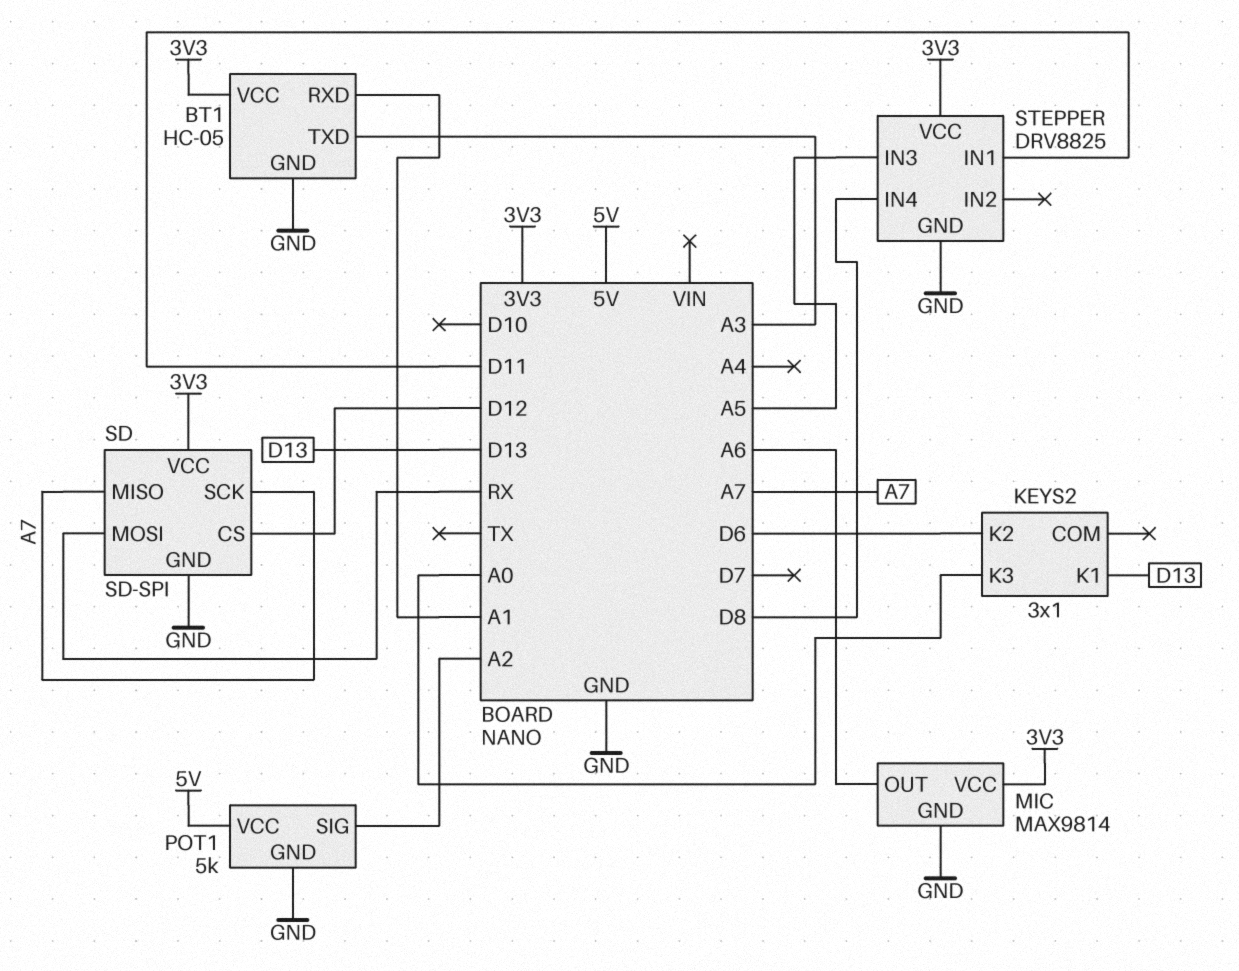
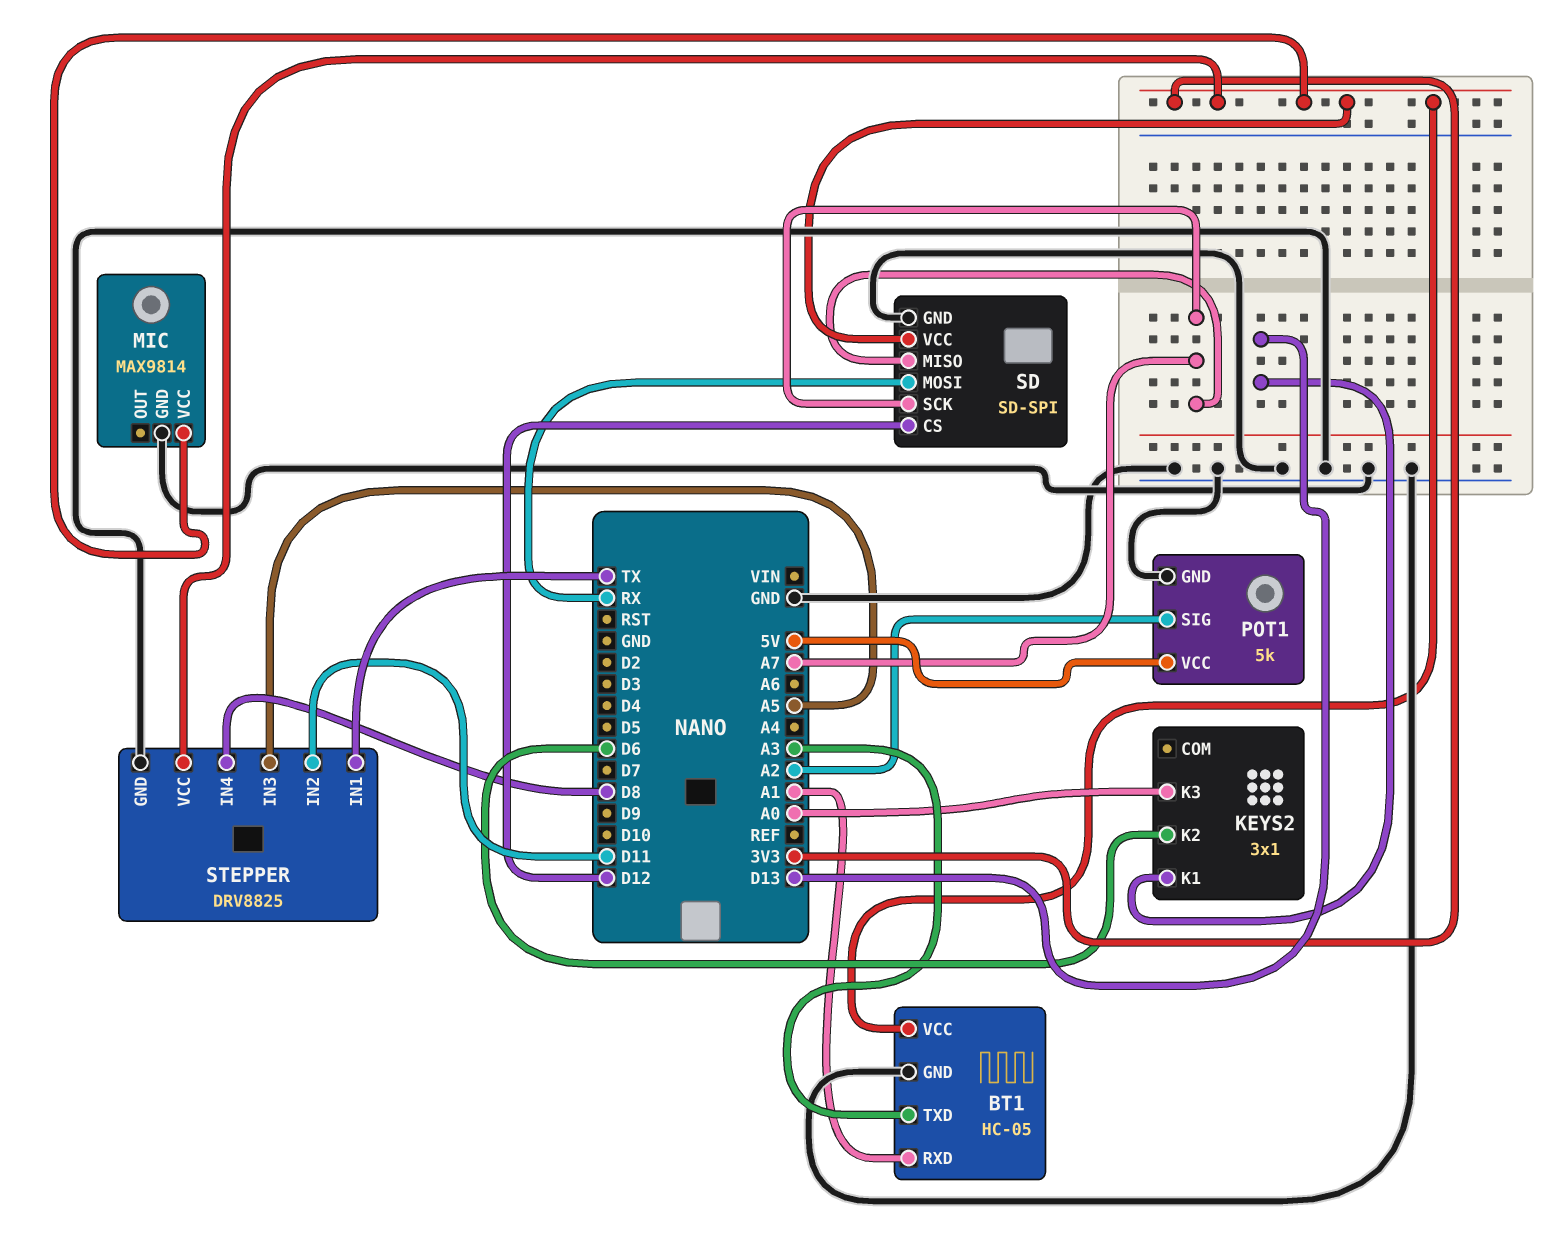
MIC pin OUT: A6 -> none
STEPPER pin IN1: D11 -> TX
STEPPER pin IN2: none -> D11

